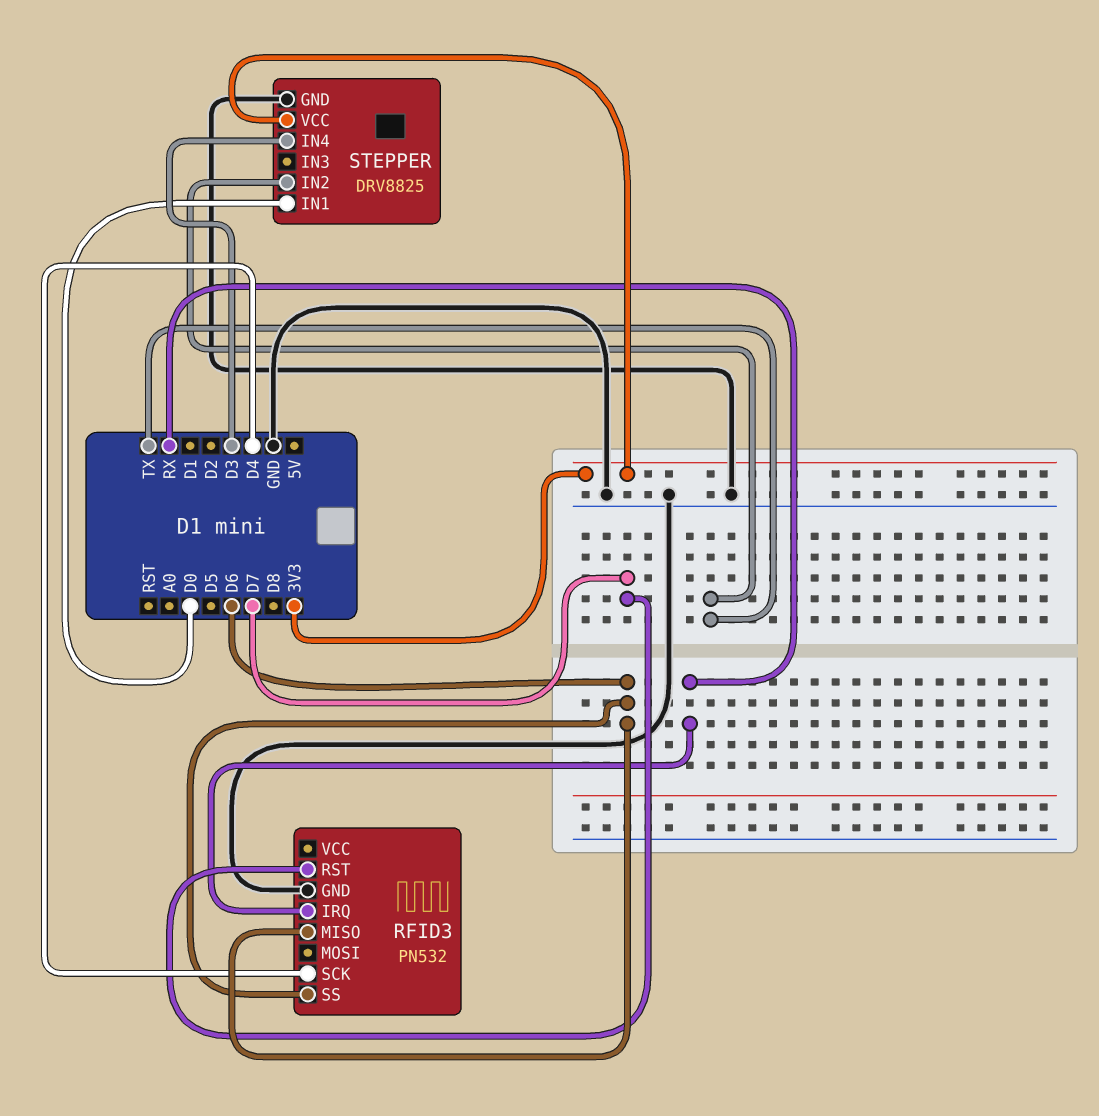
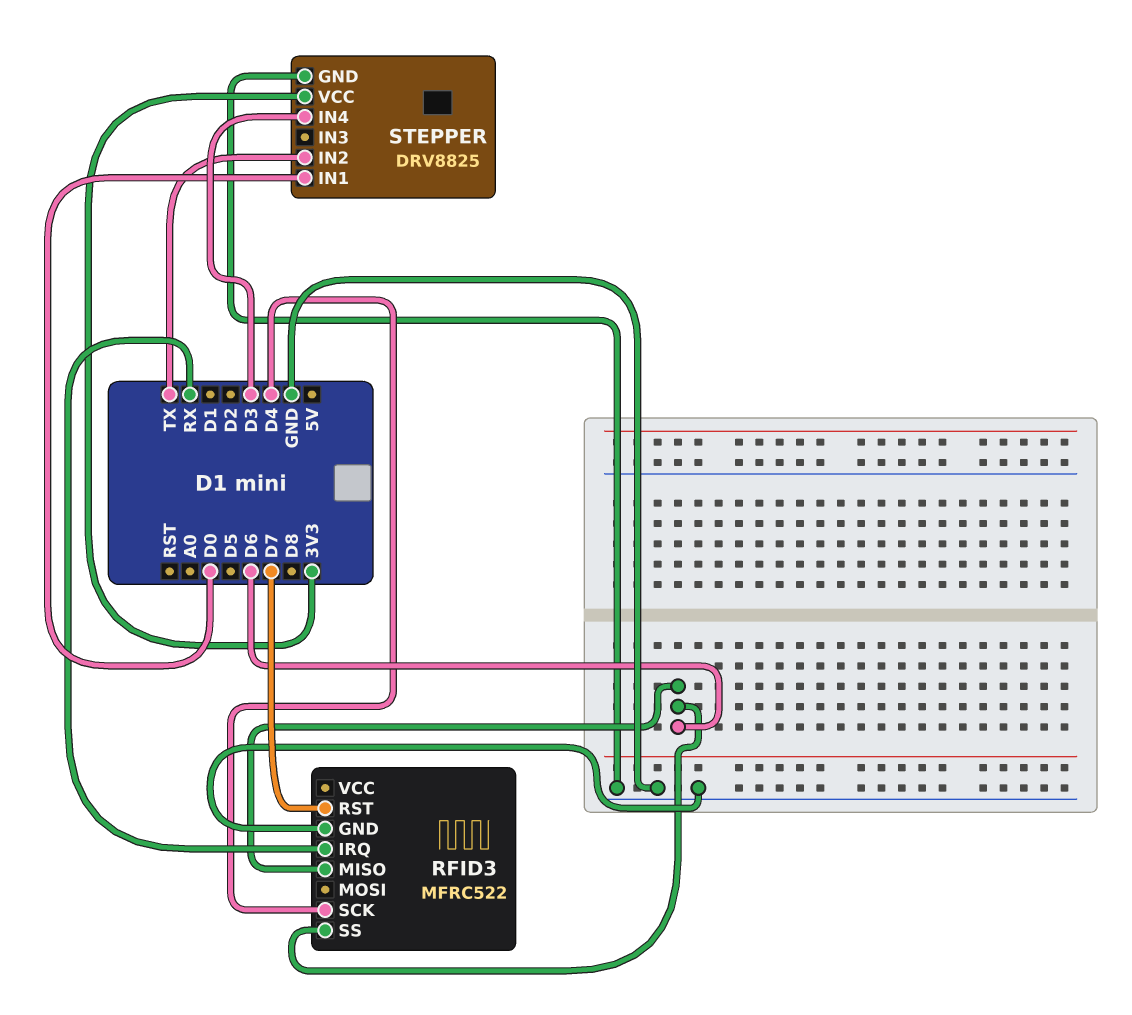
RFID3: PN532 -> MFRC522

